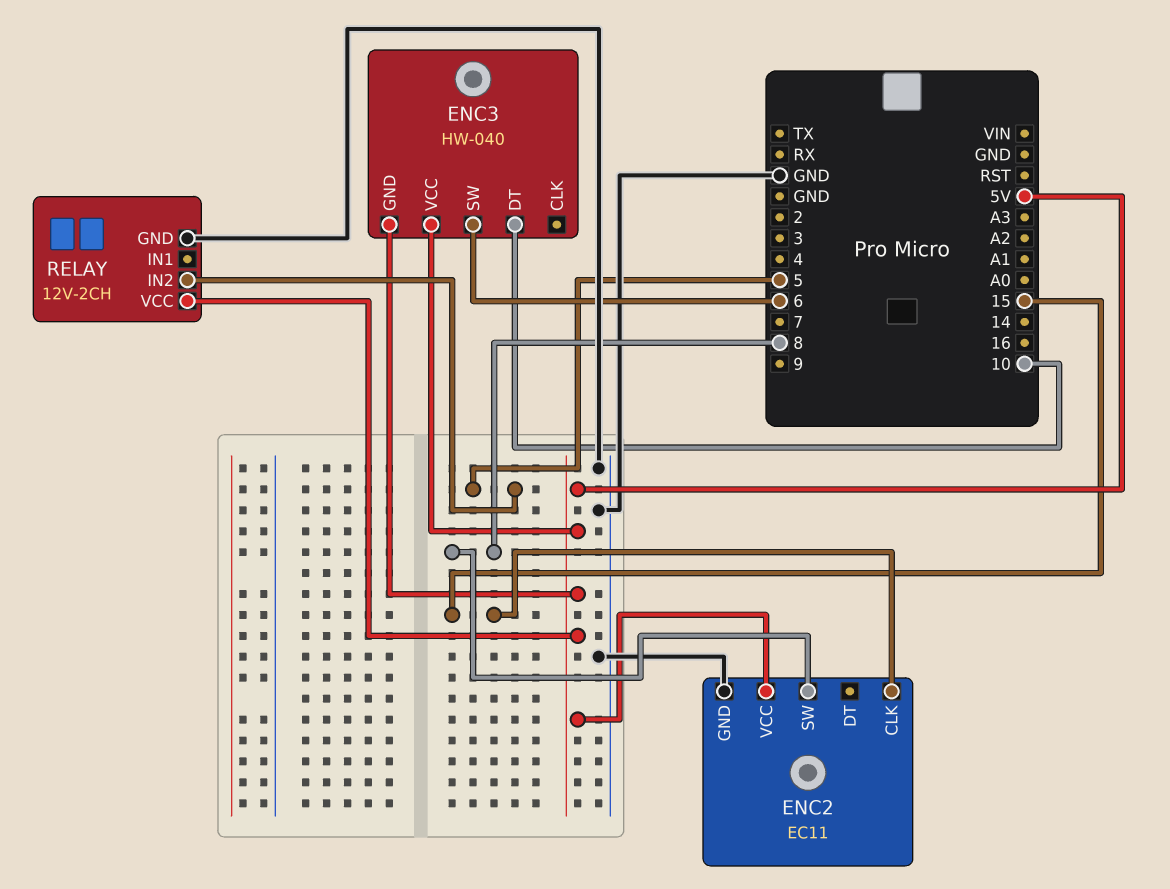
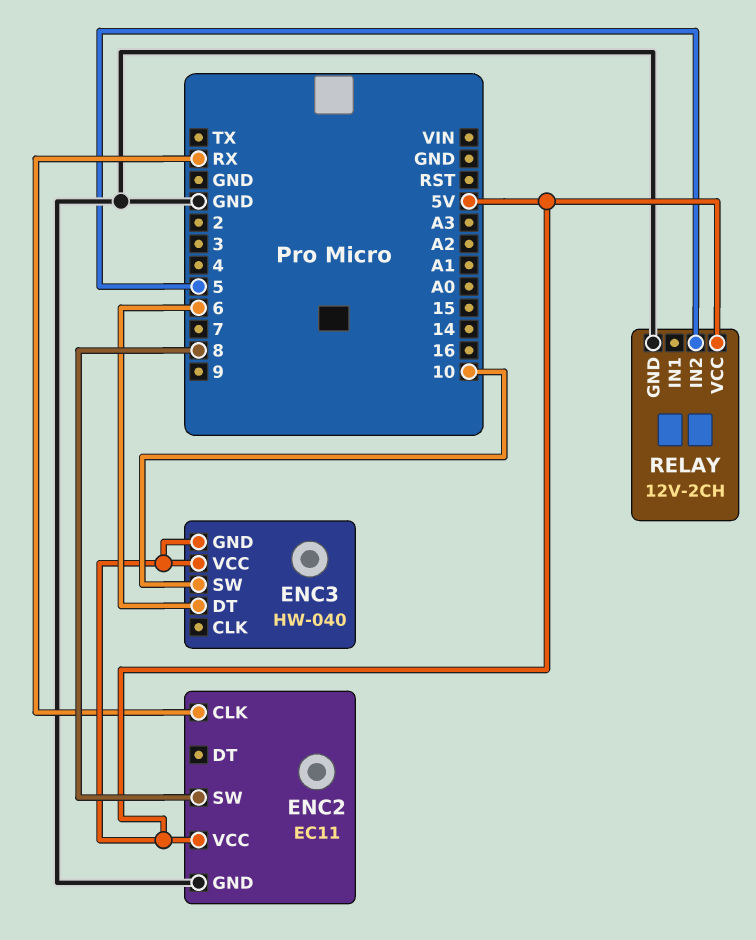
ENC2 pin CLK: 15 -> RX
ENC3 pin DT: 10 -> 6
ENC3 pin SW: 6 -> 10

